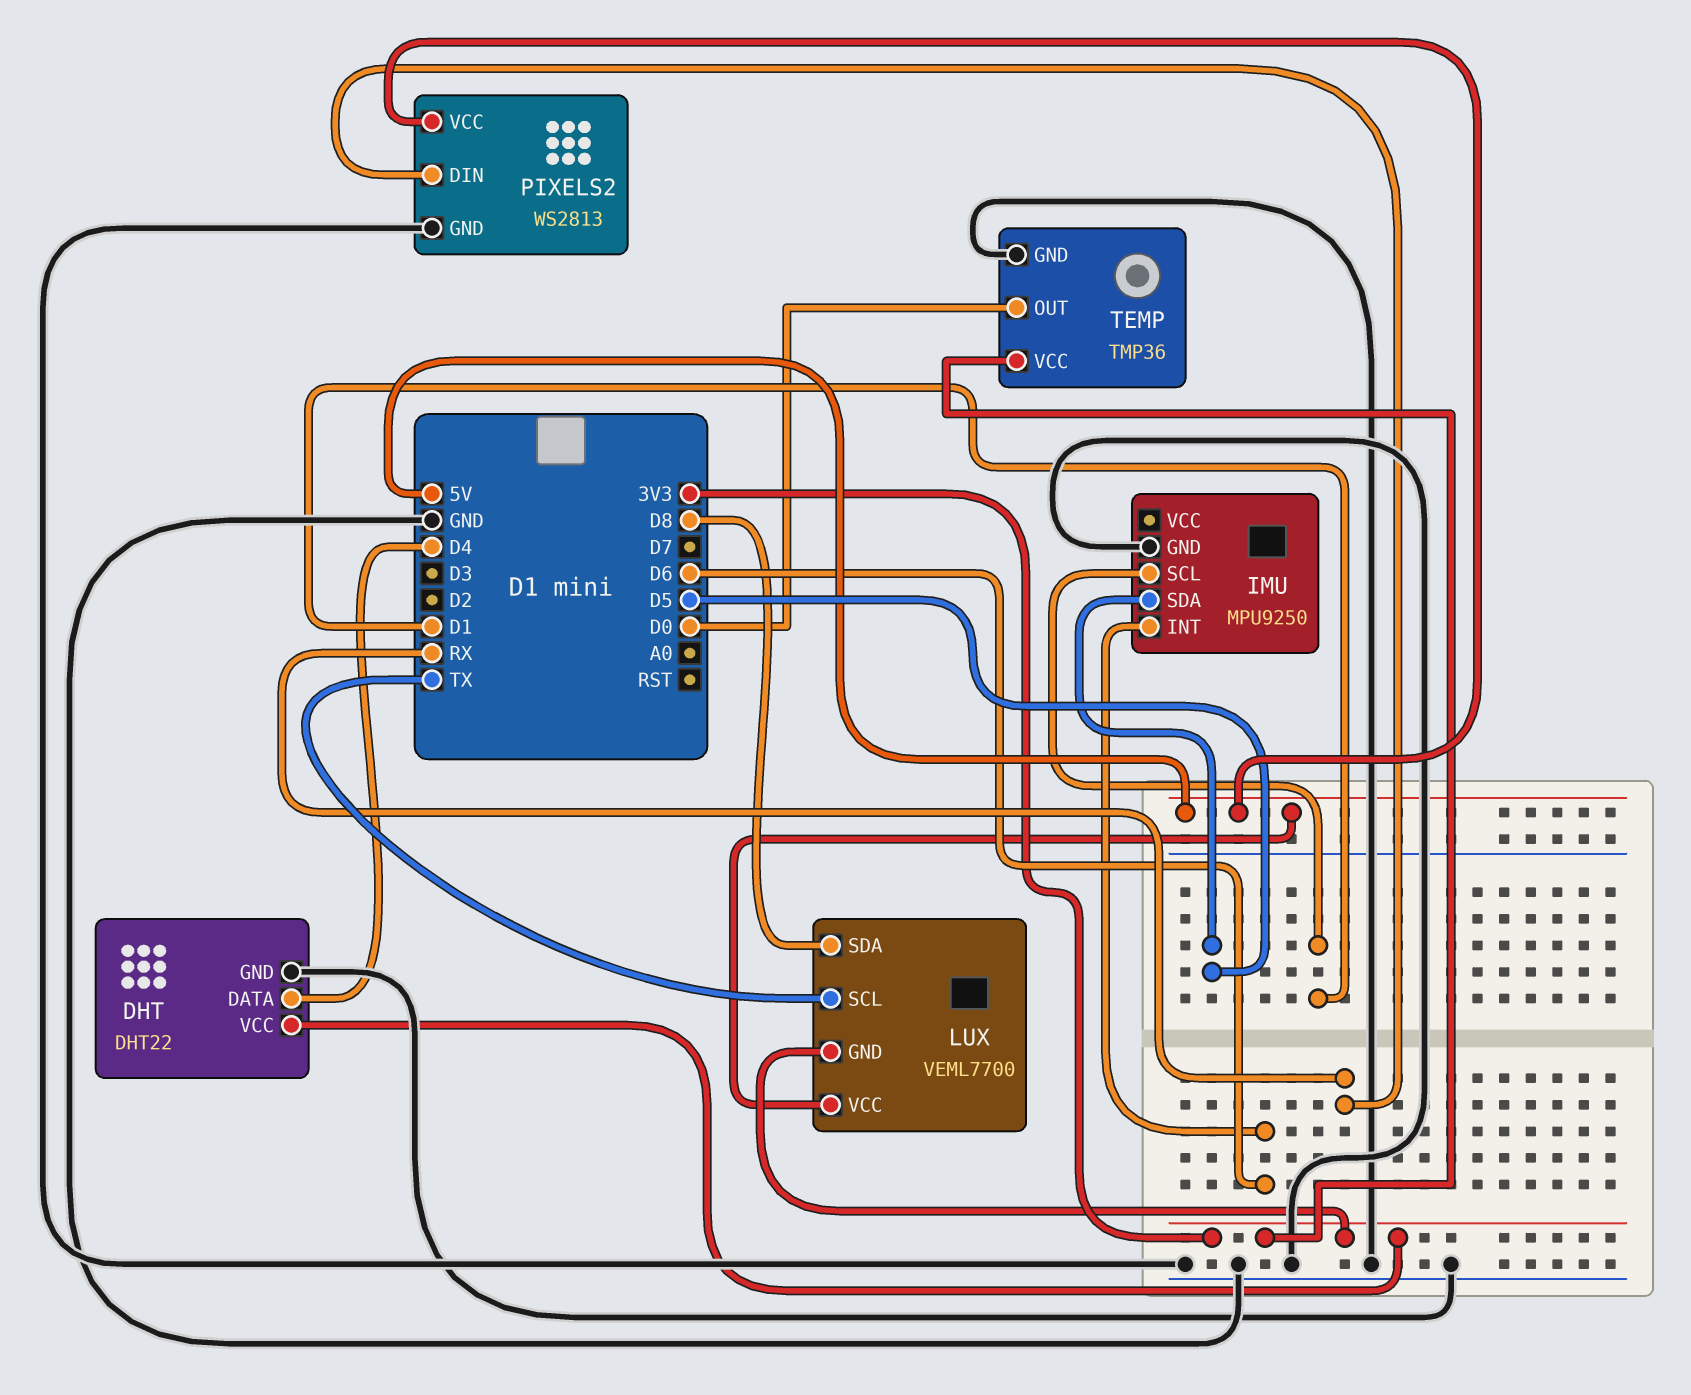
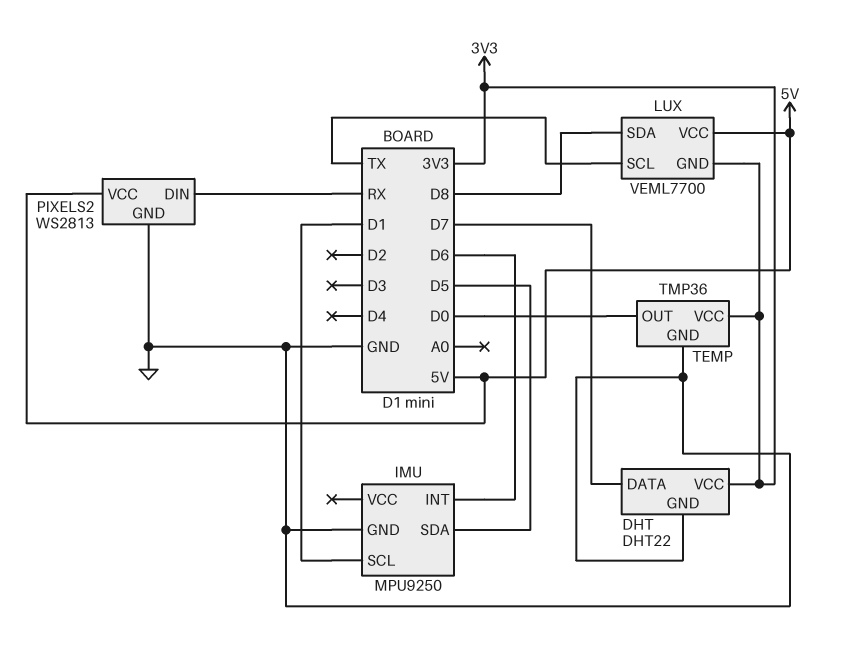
DHT pin DATA: D4 -> D7

